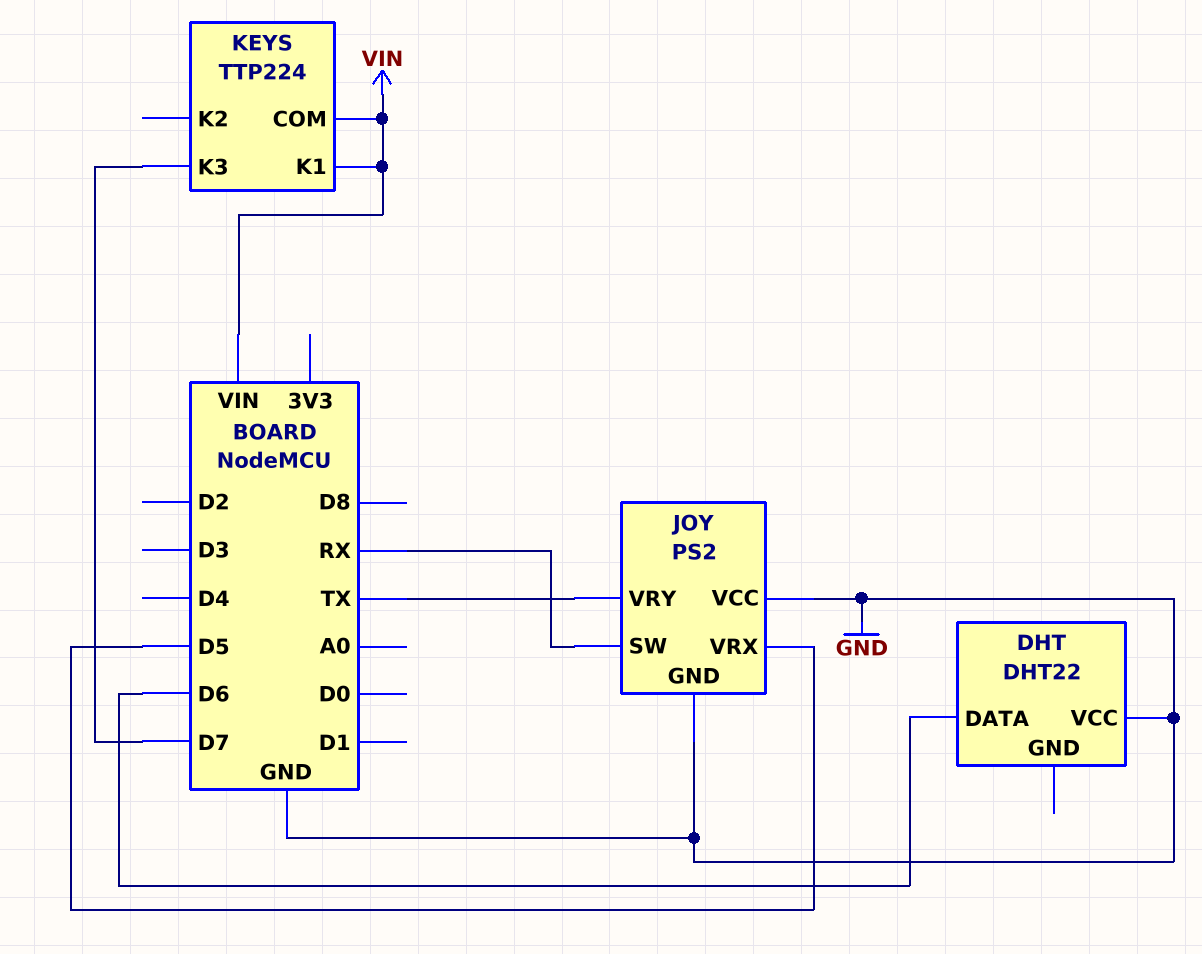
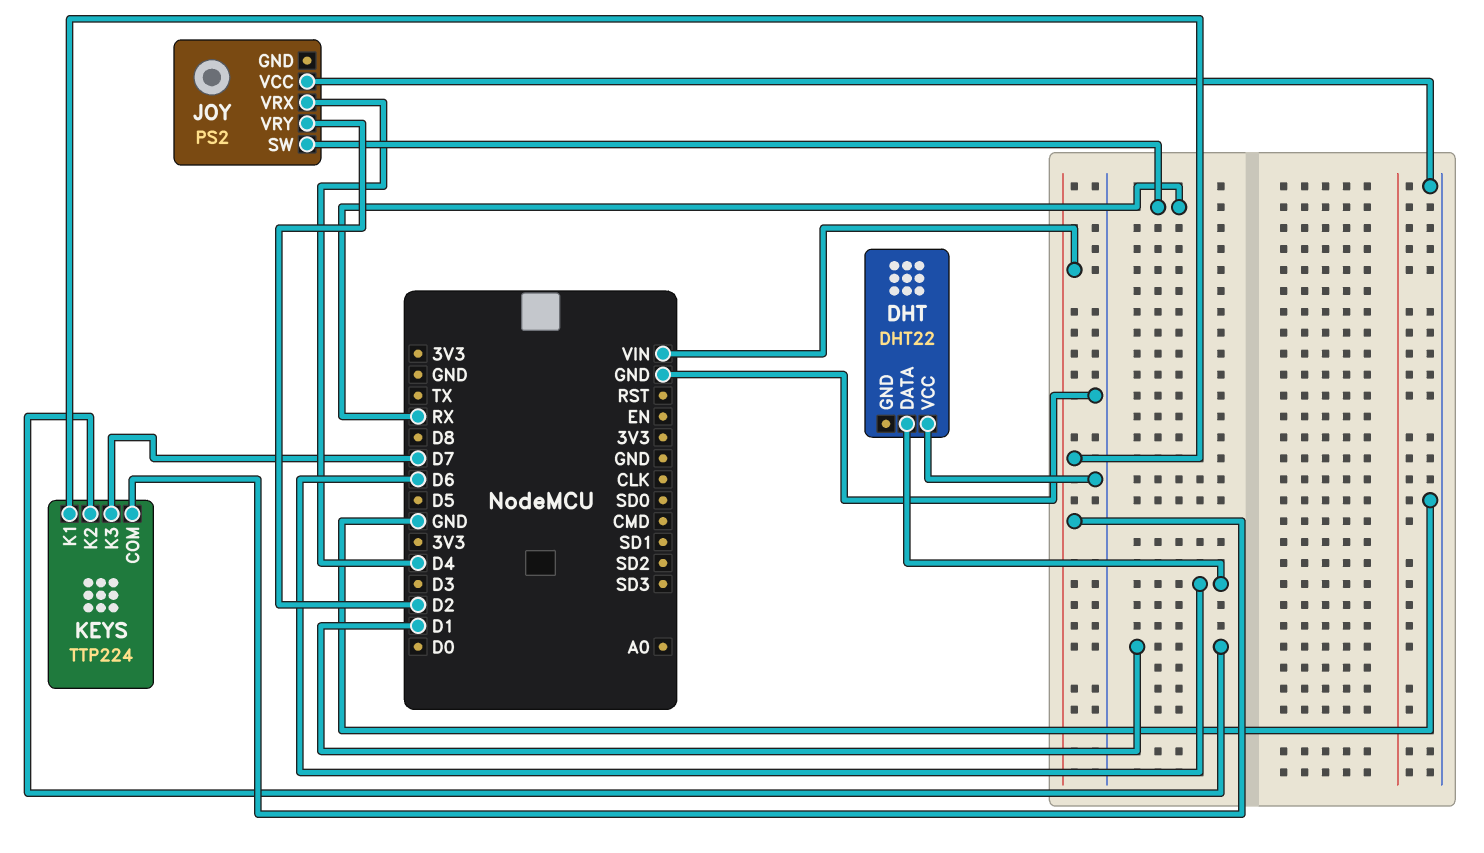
JOY pin GND: GND -> none
JOY pin VRX: D5 -> D4
JOY pin VRY: TX -> D2
KEYS pin K2: none -> D1

